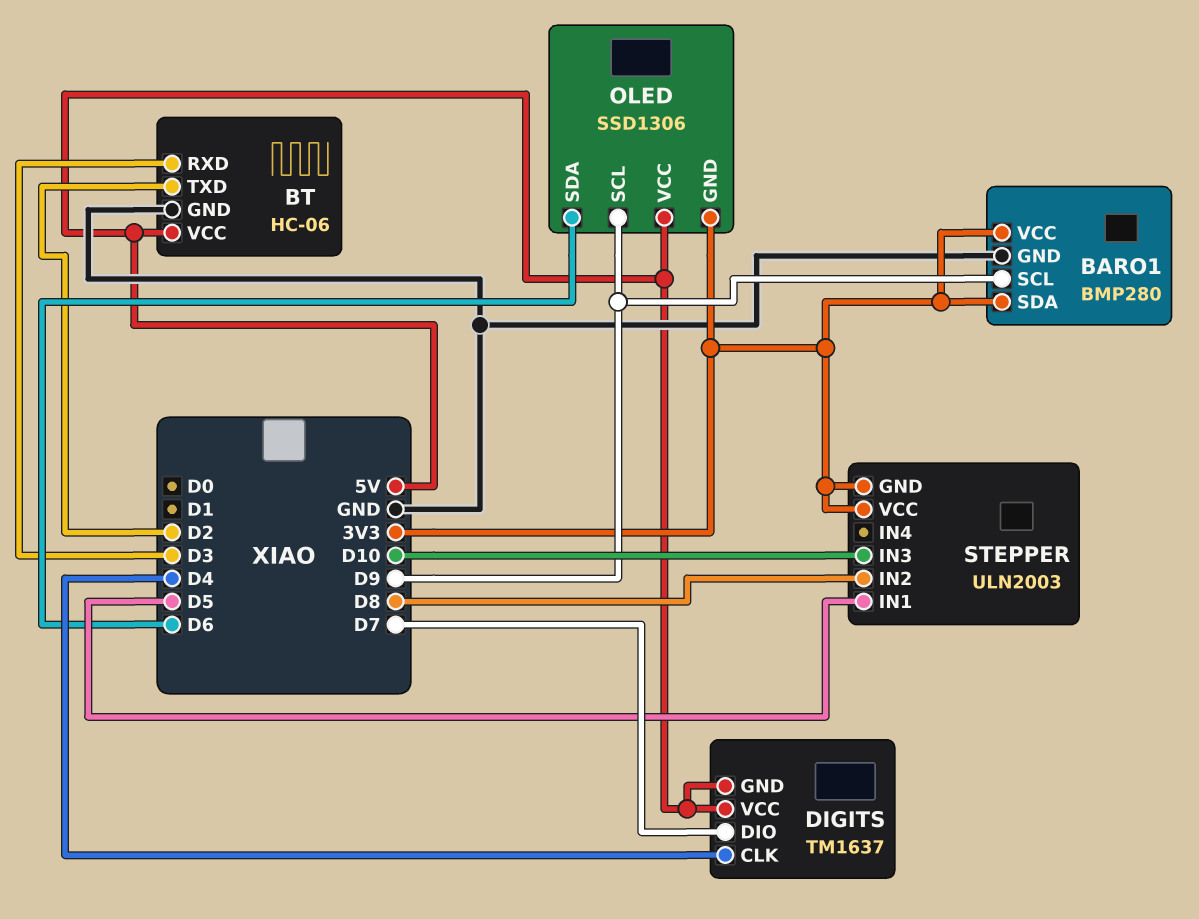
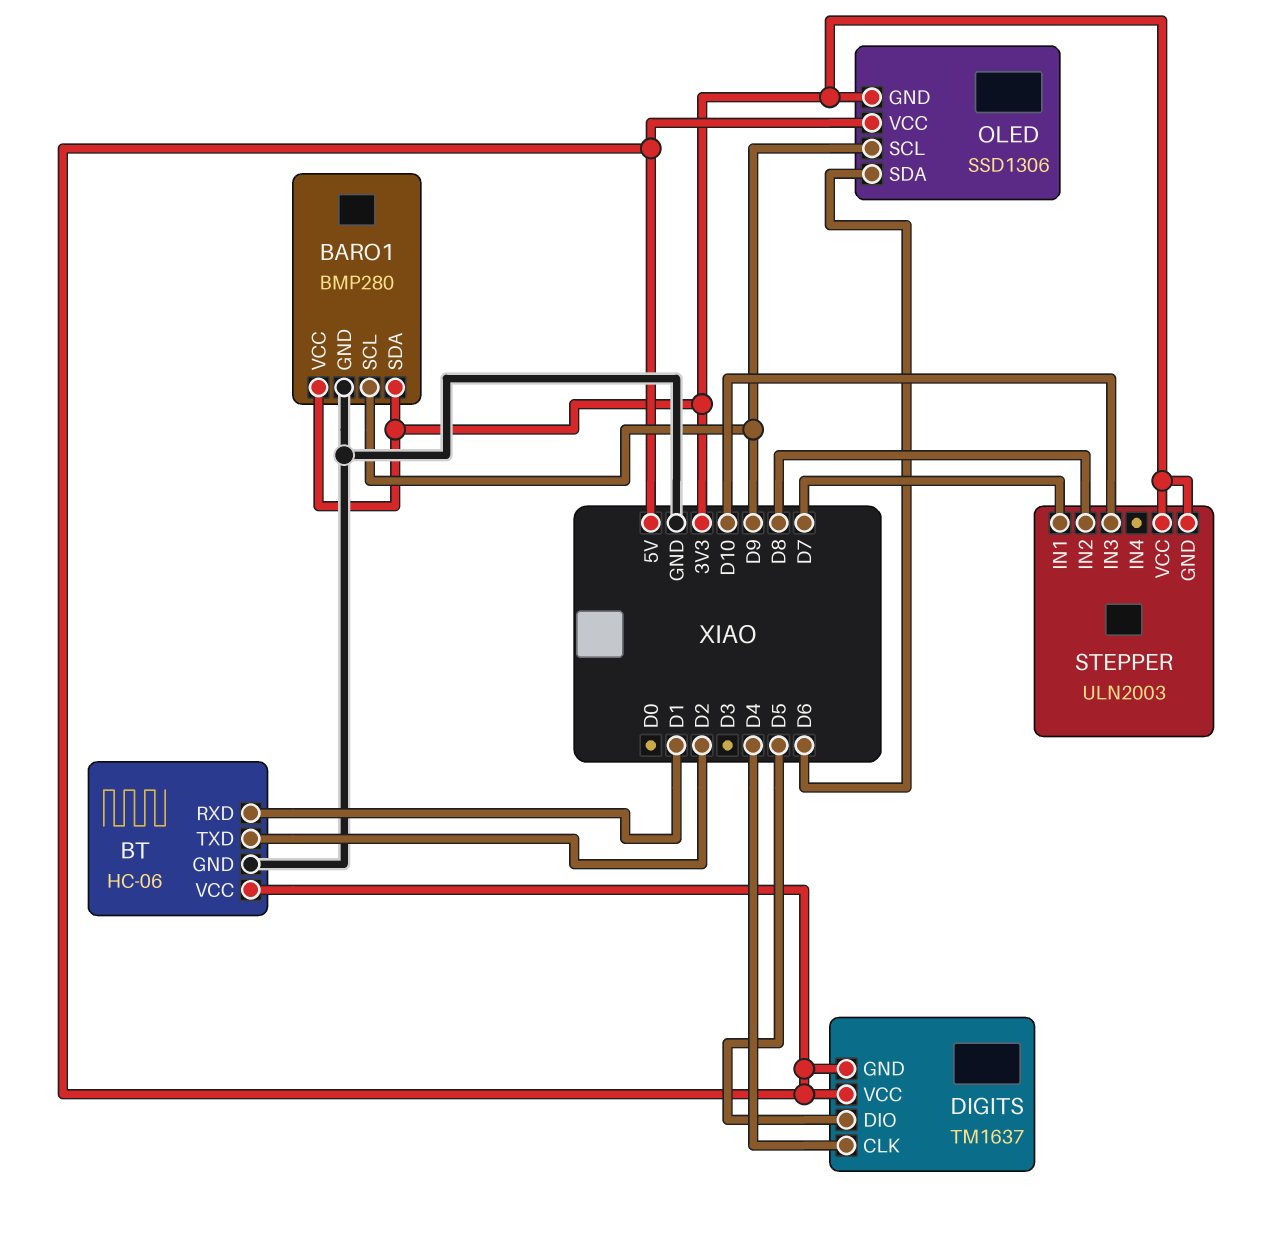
BT pin RXD: D3 -> D1
DIGITS pin DIO: D7 -> D5
STEPPER pin IN1: D5 -> D7

